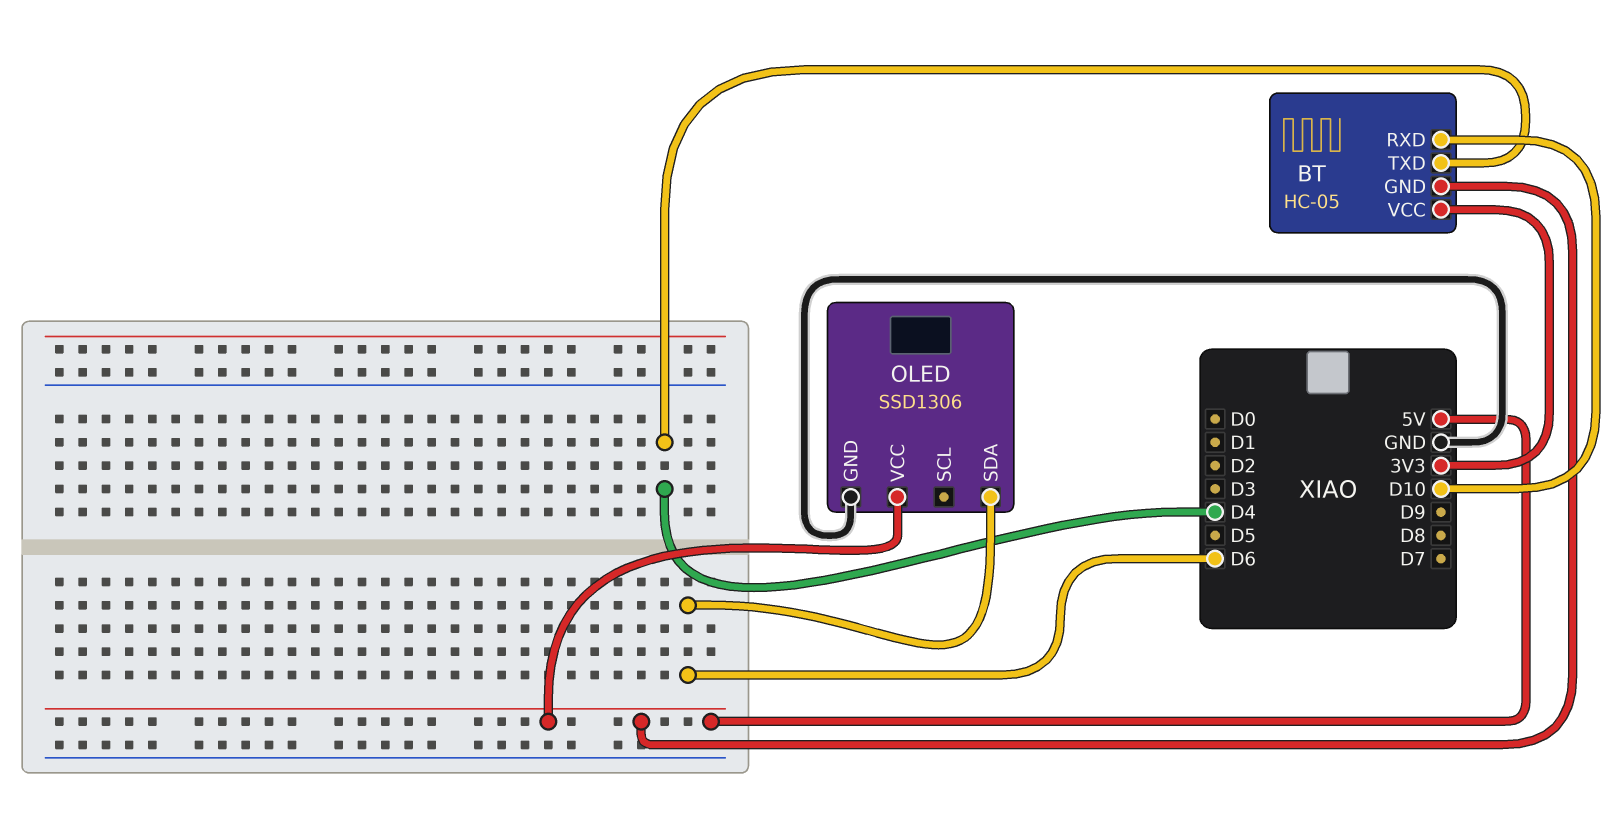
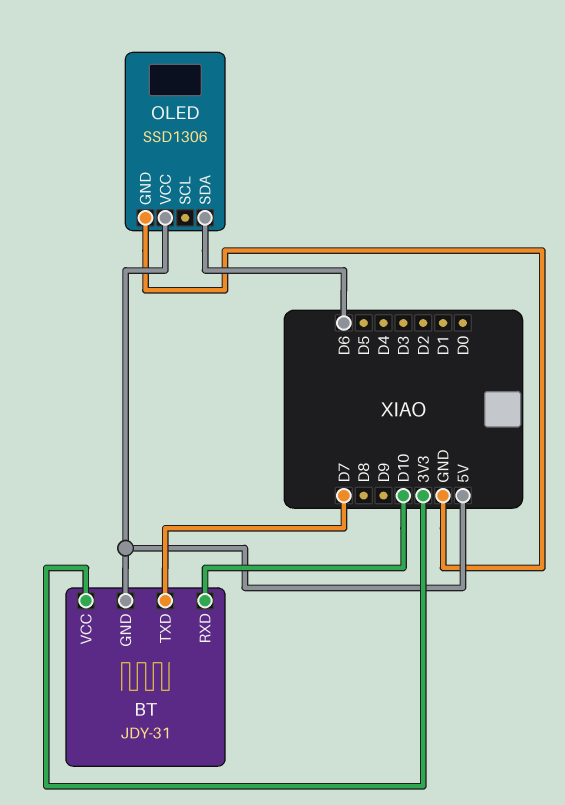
BT: HC-05 -> JDY-31
BT pin TXD: D4 -> D7

